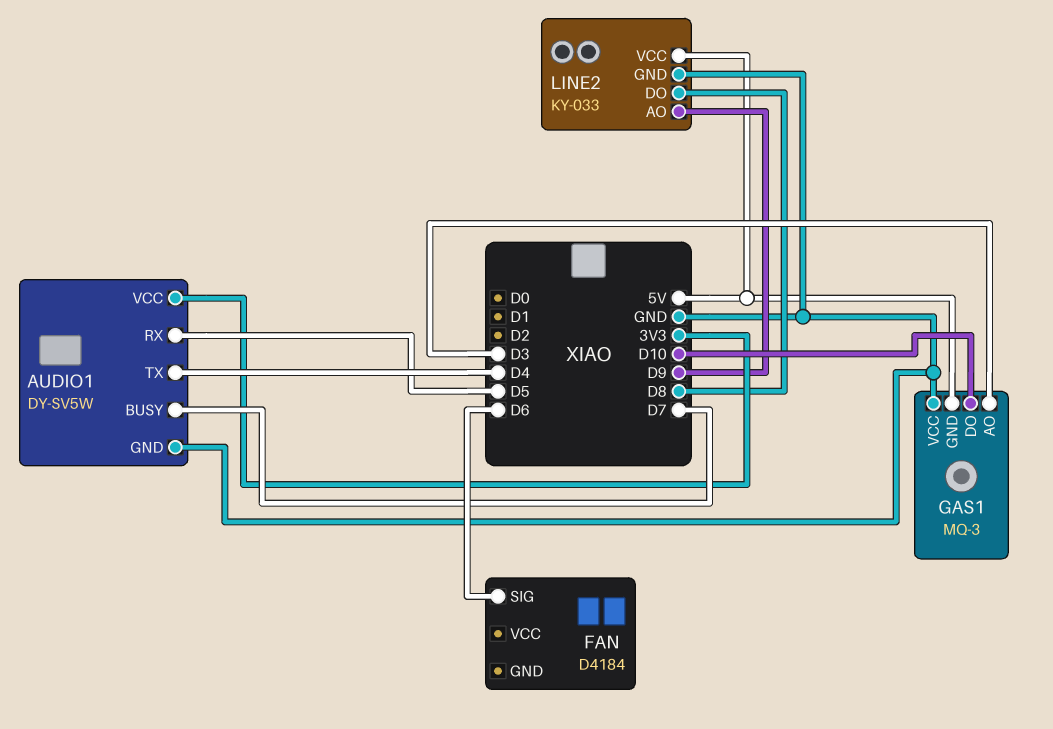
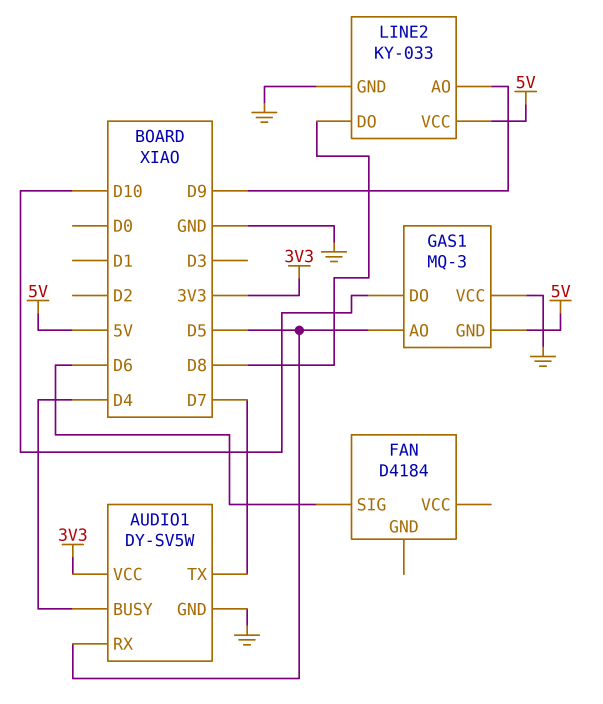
AUDIO1 pin BUSY: D7 -> D4
AUDIO1 pin TX: D4 -> D7
GAS1 pin AO: D3 -> D5

